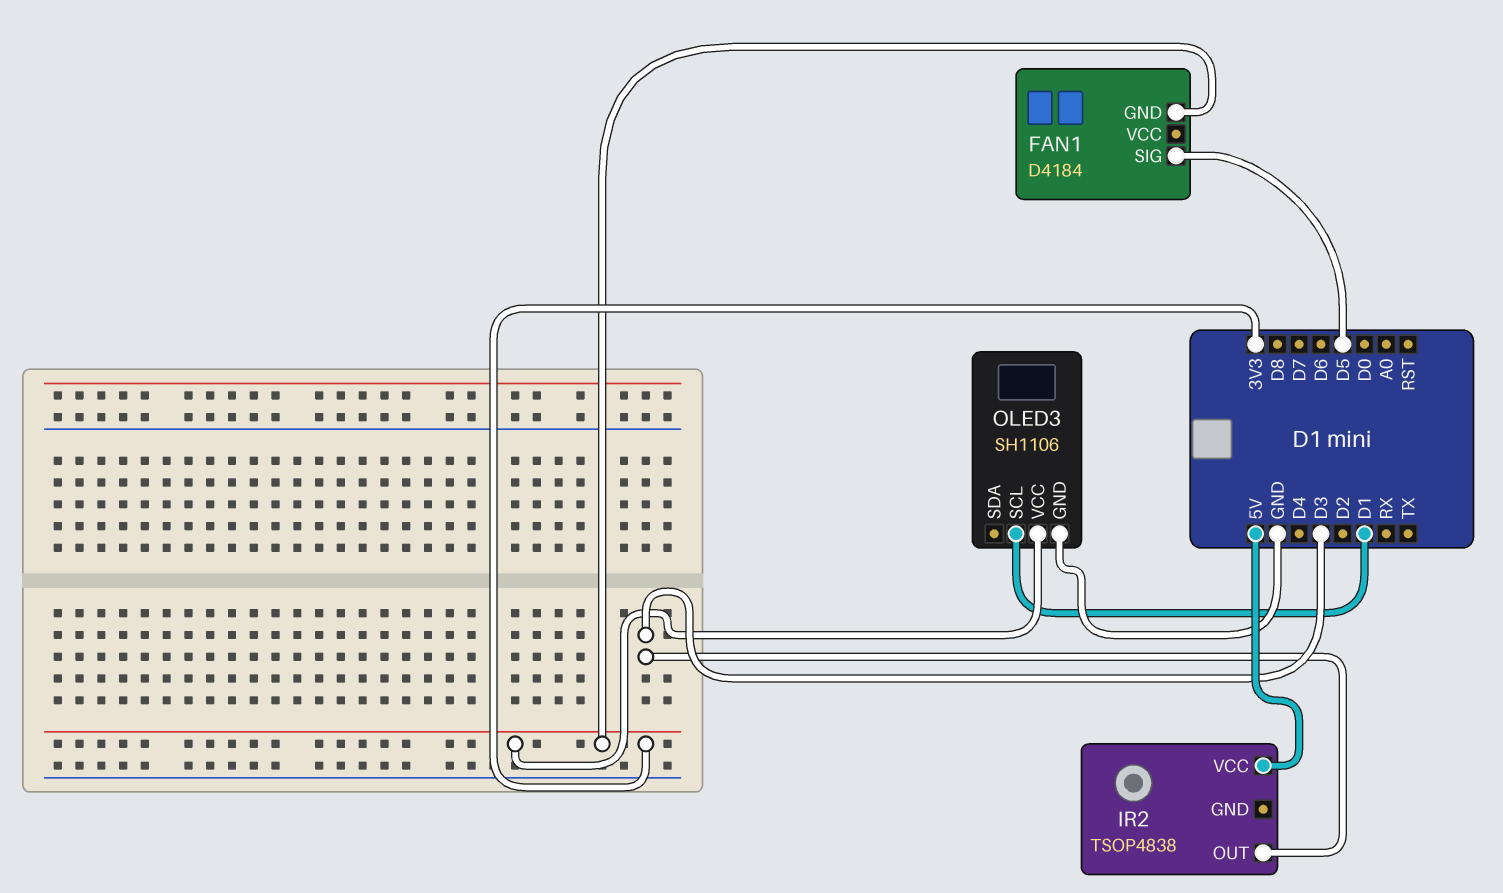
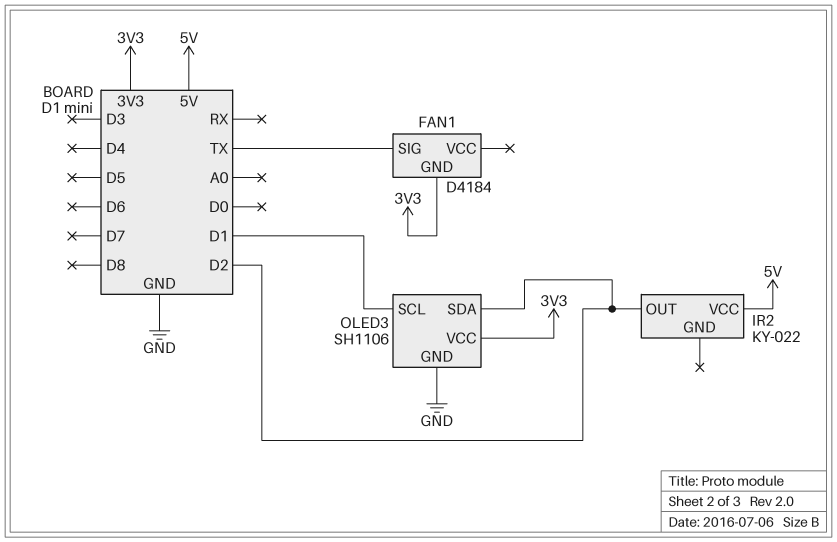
FAN1 pin SIG: D5 -> TX
IR2: TSOP4838 -> KY-022
IR2 pin OUT: D3 -> D2
OLED3 pin SDA: none -> D2

